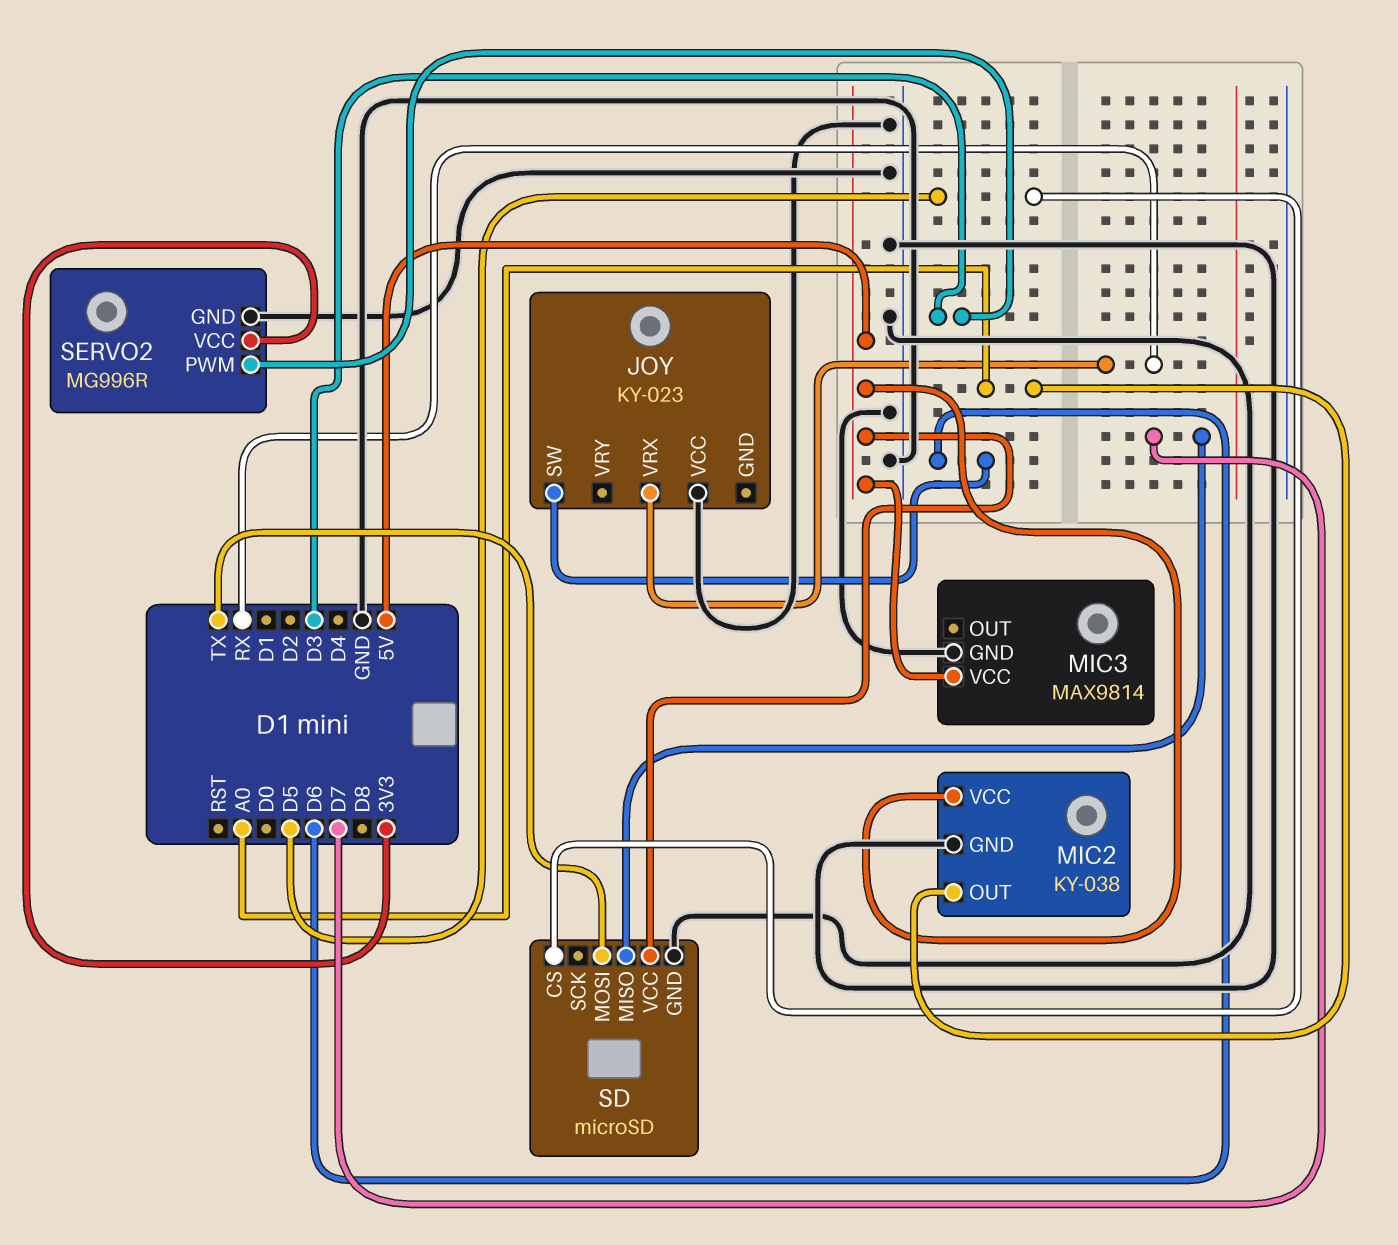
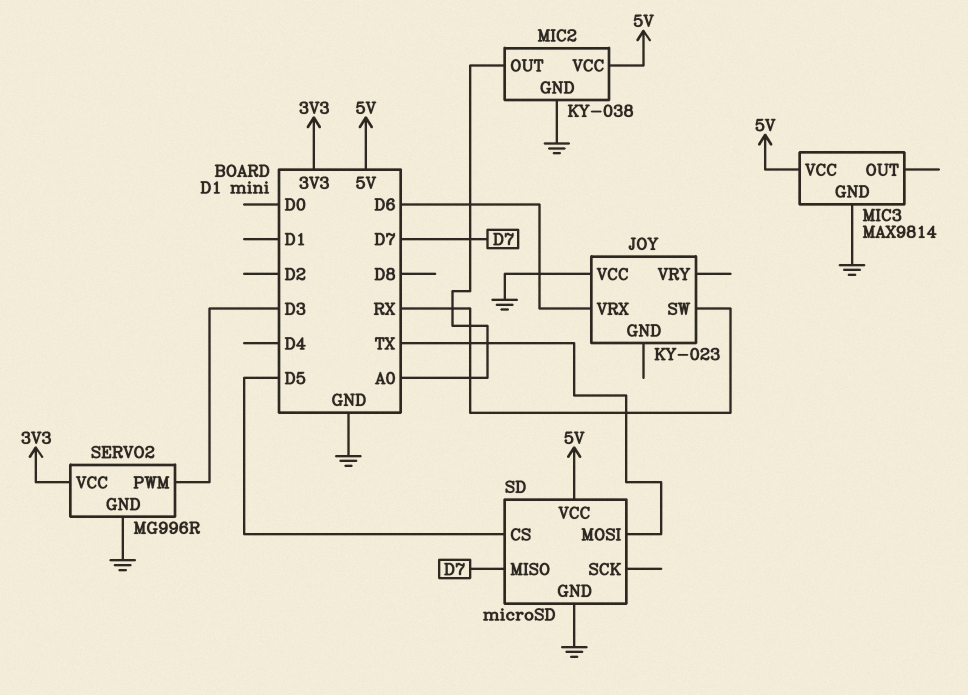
JOY pin SW: D6 -> RX
JOY pin VRX: RX -> D6

